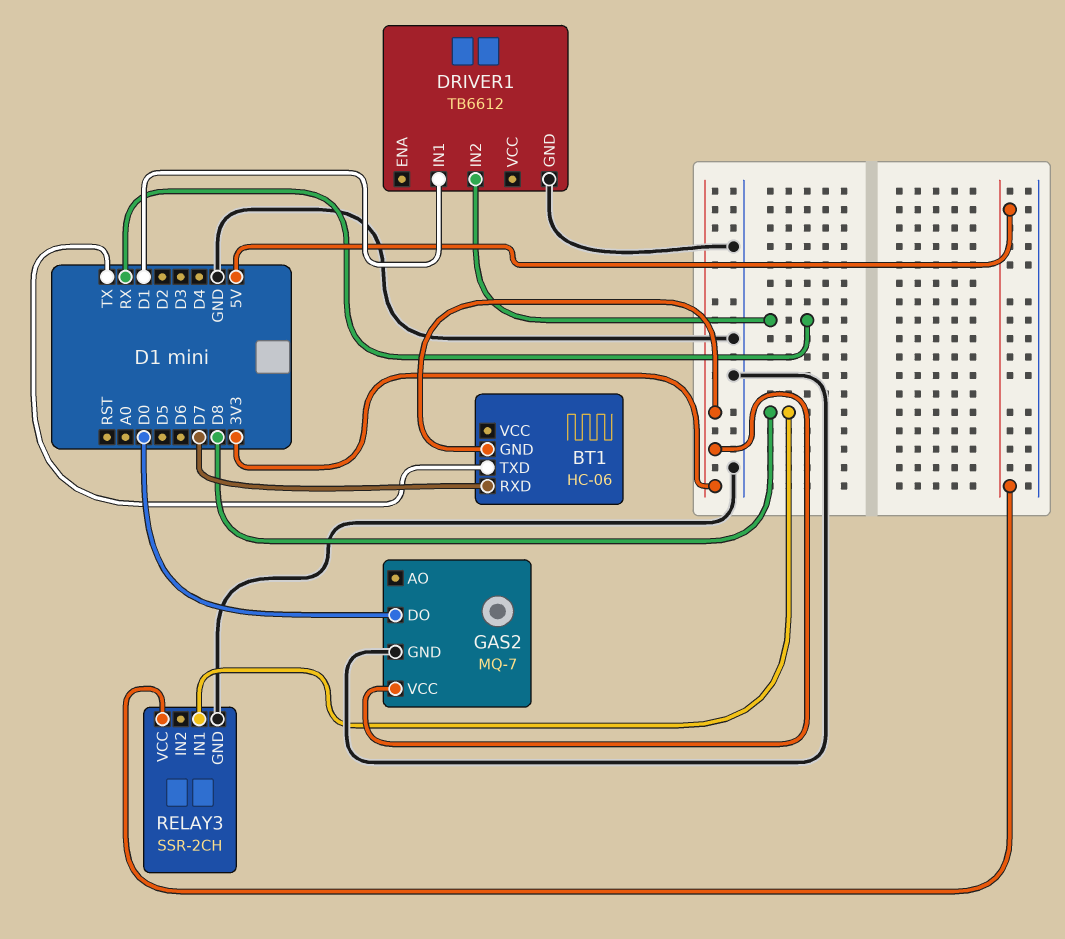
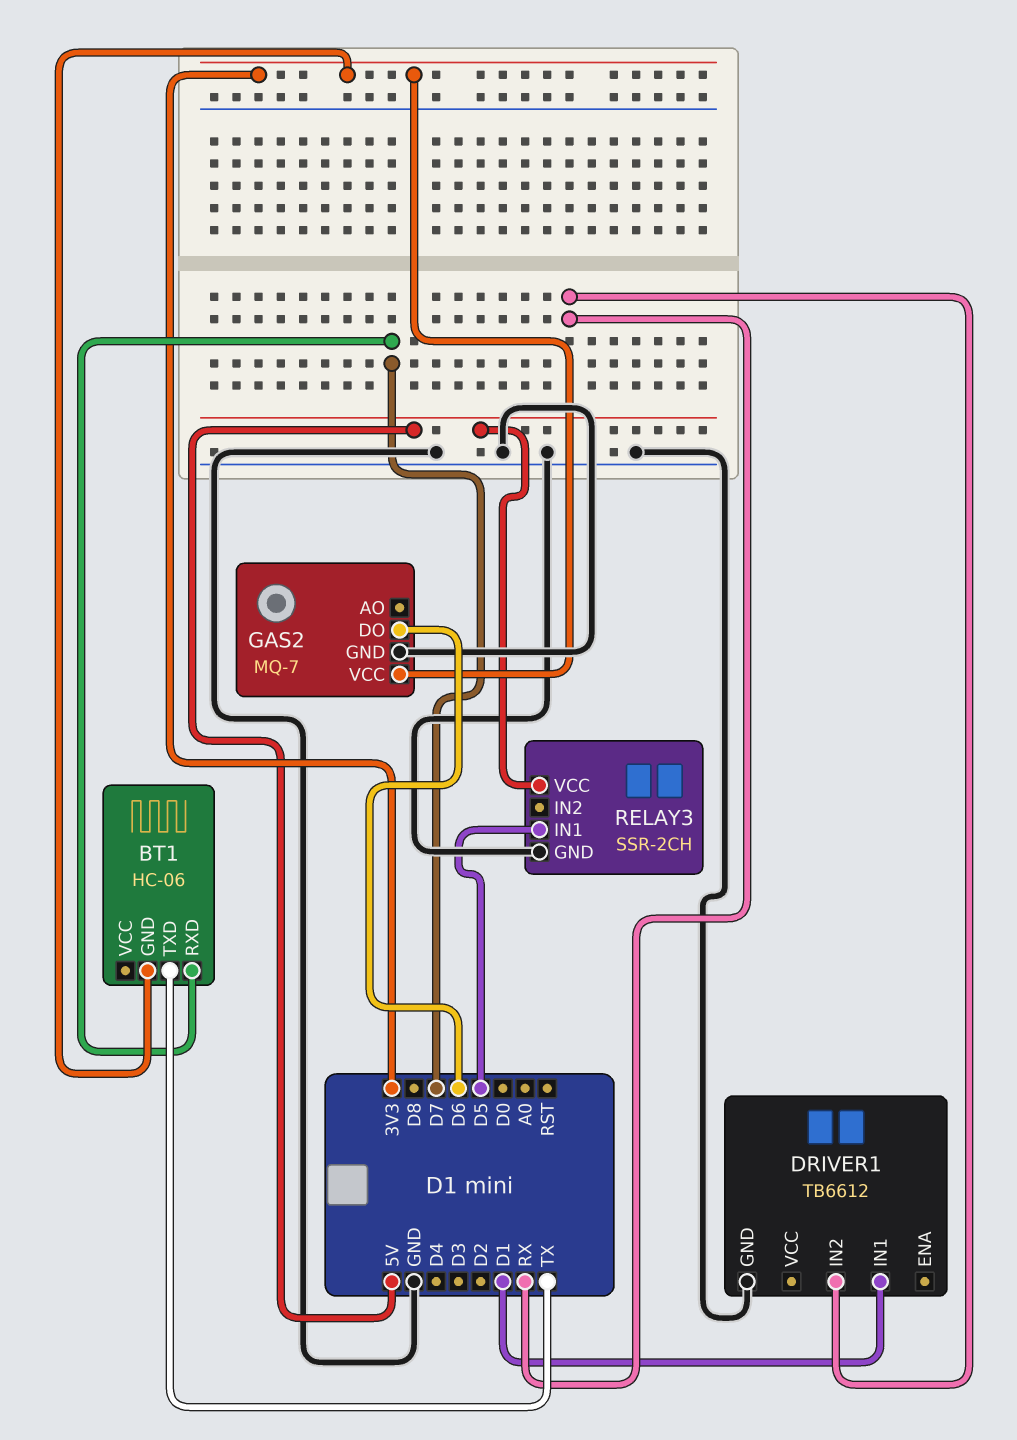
GAS2 pin DO: D0 -> D6
RELAY3 pin IN1: D8 -> D5

